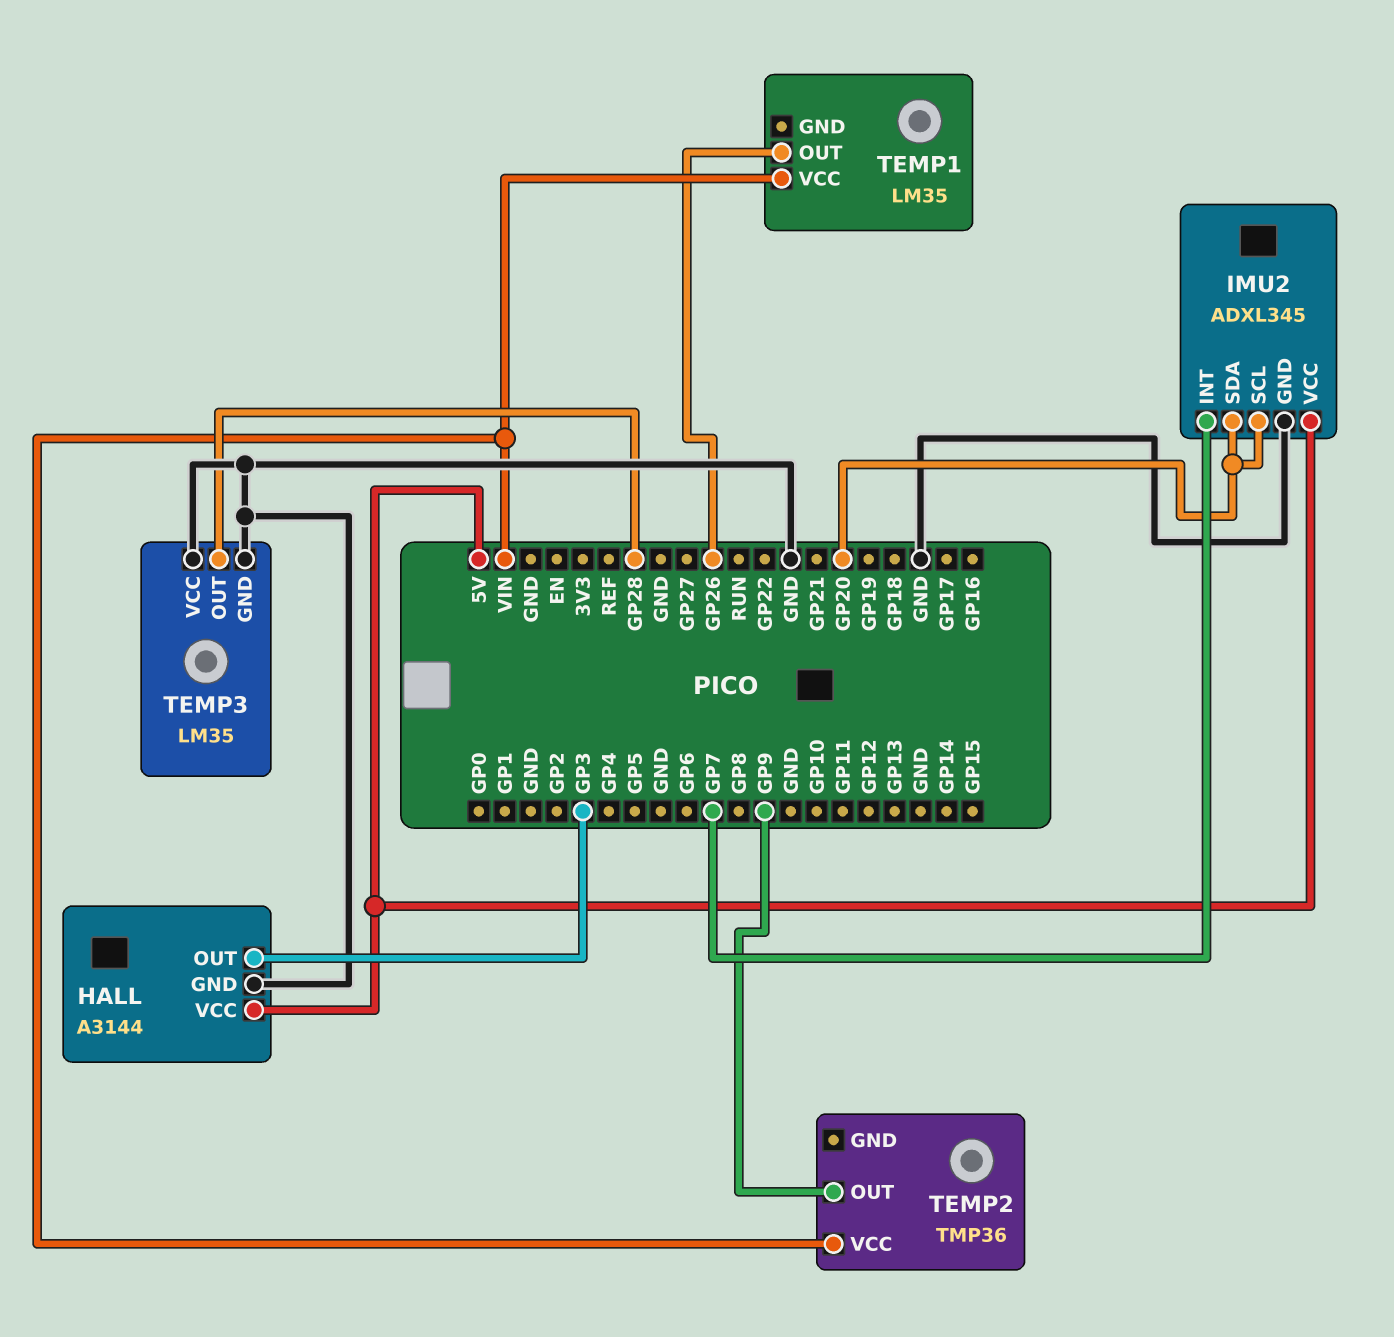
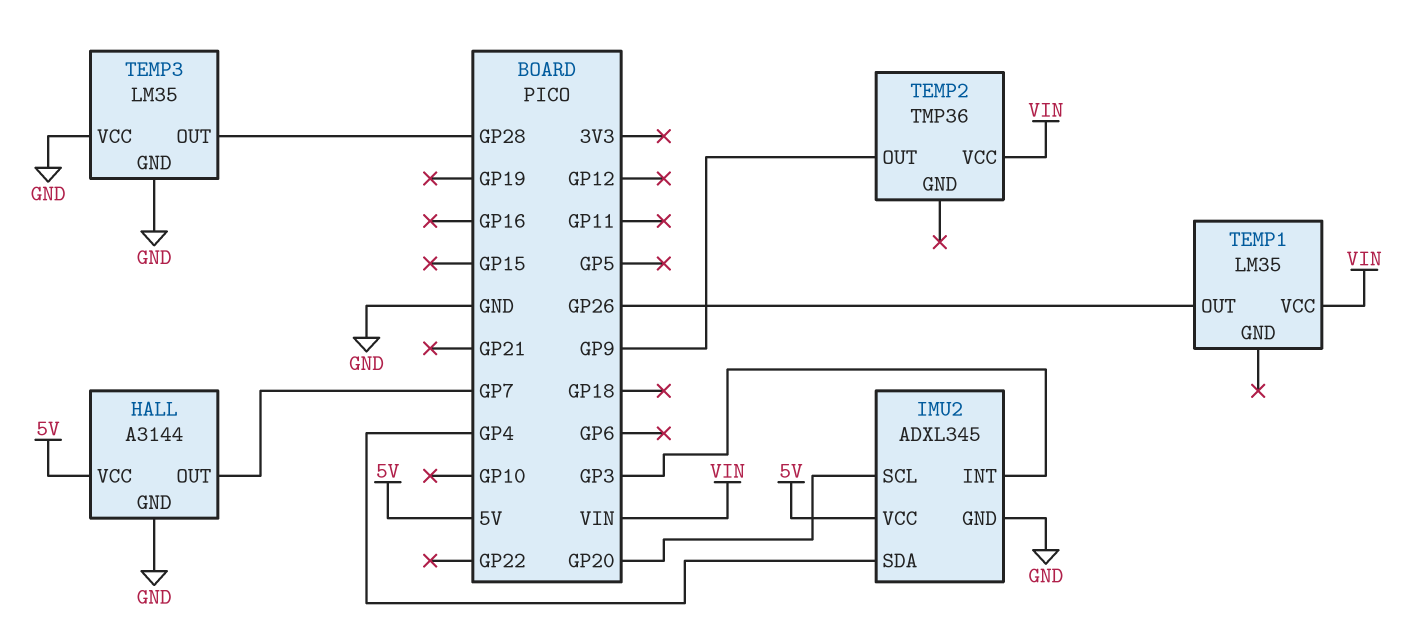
HALL pin OUT: GP3 -> GP7
IMU2 pin INT: GP7 -> GP3
IMU2 pin SDA: GP20 -> GP4

